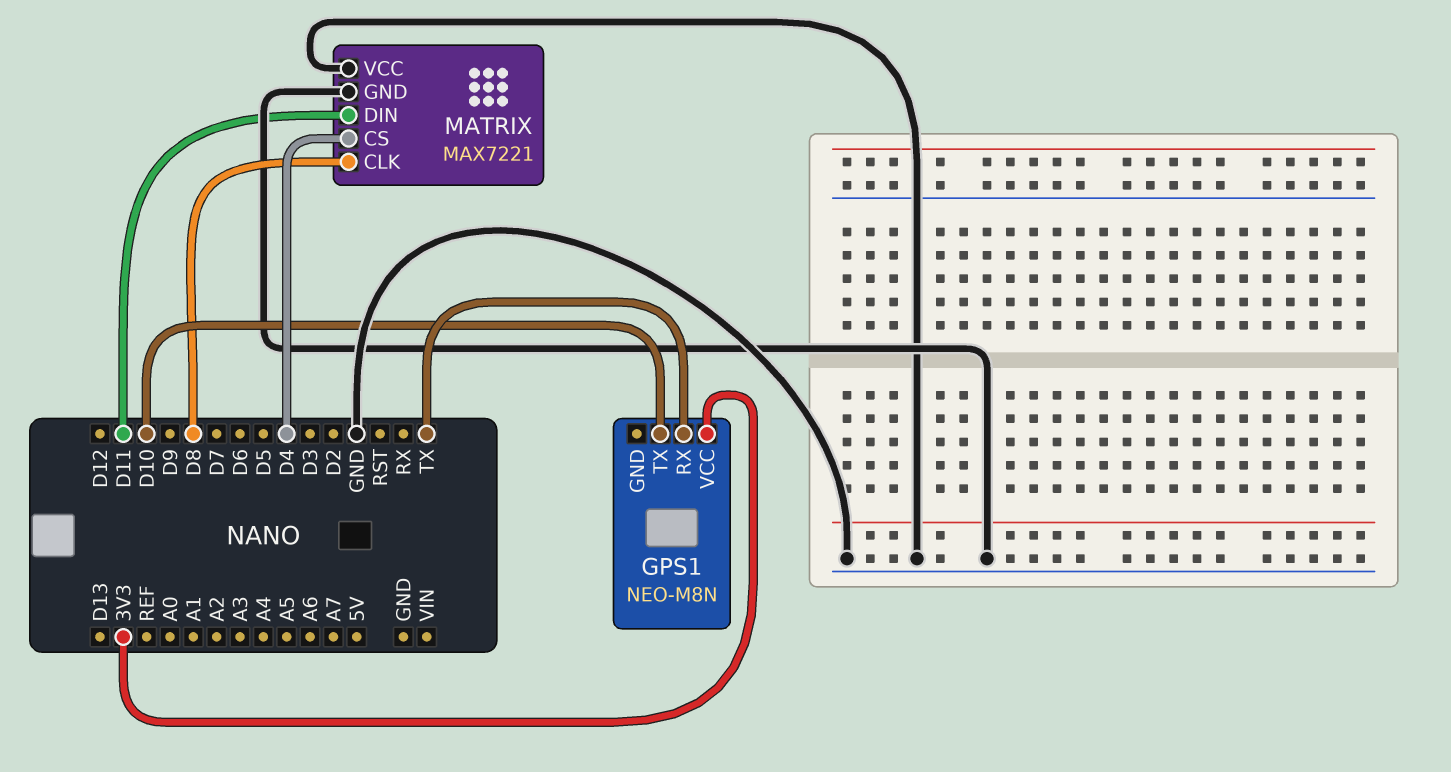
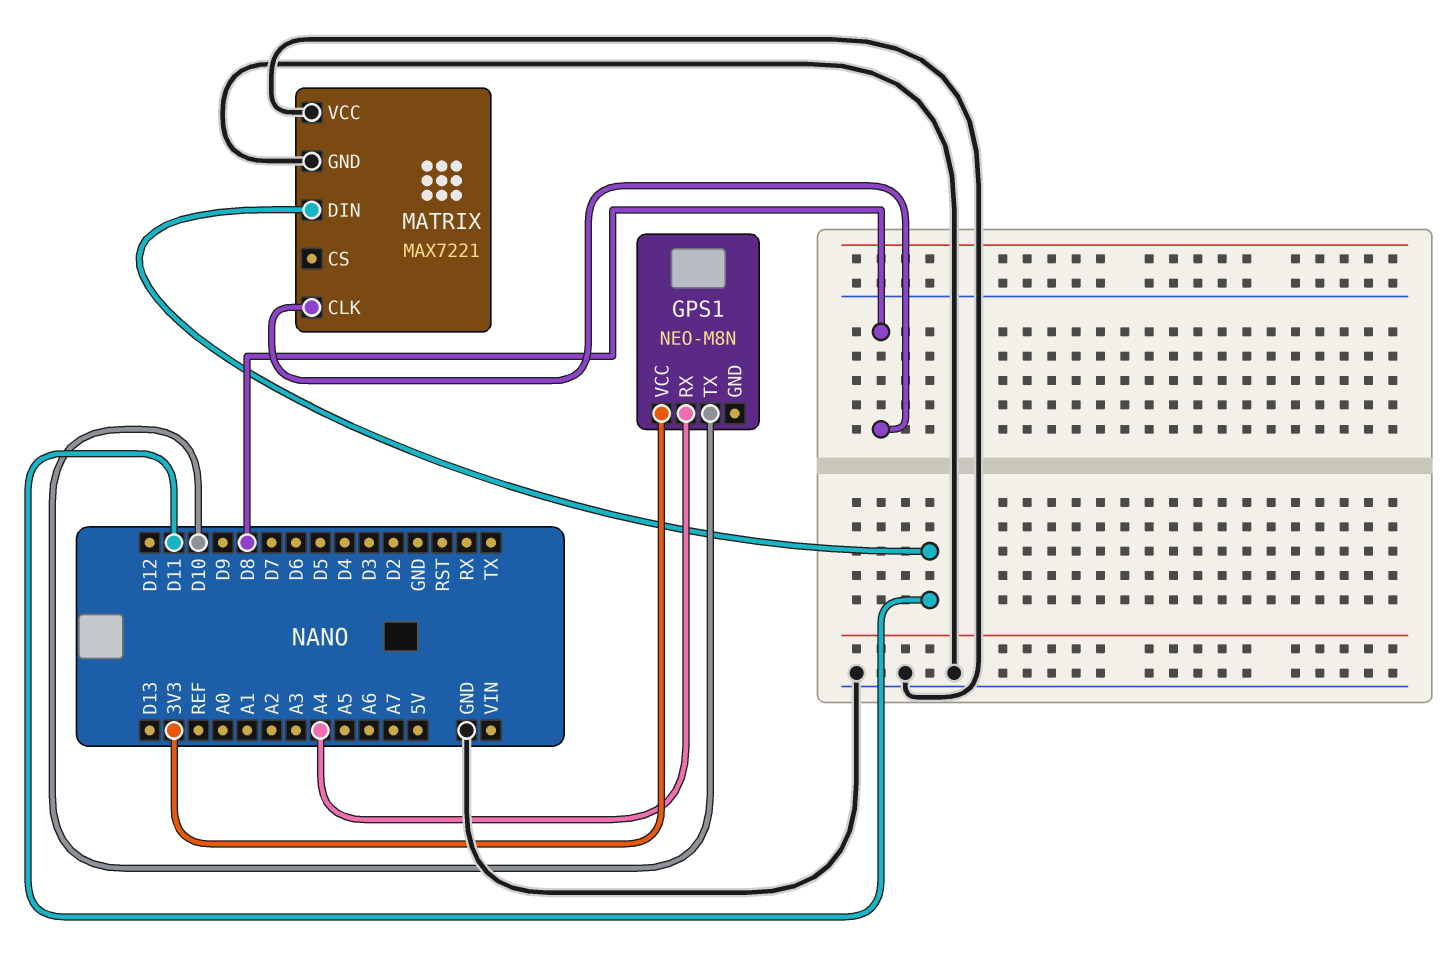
GPS1 pin RX: TX -> A4
MATRIX pin CS: D4 -> none

